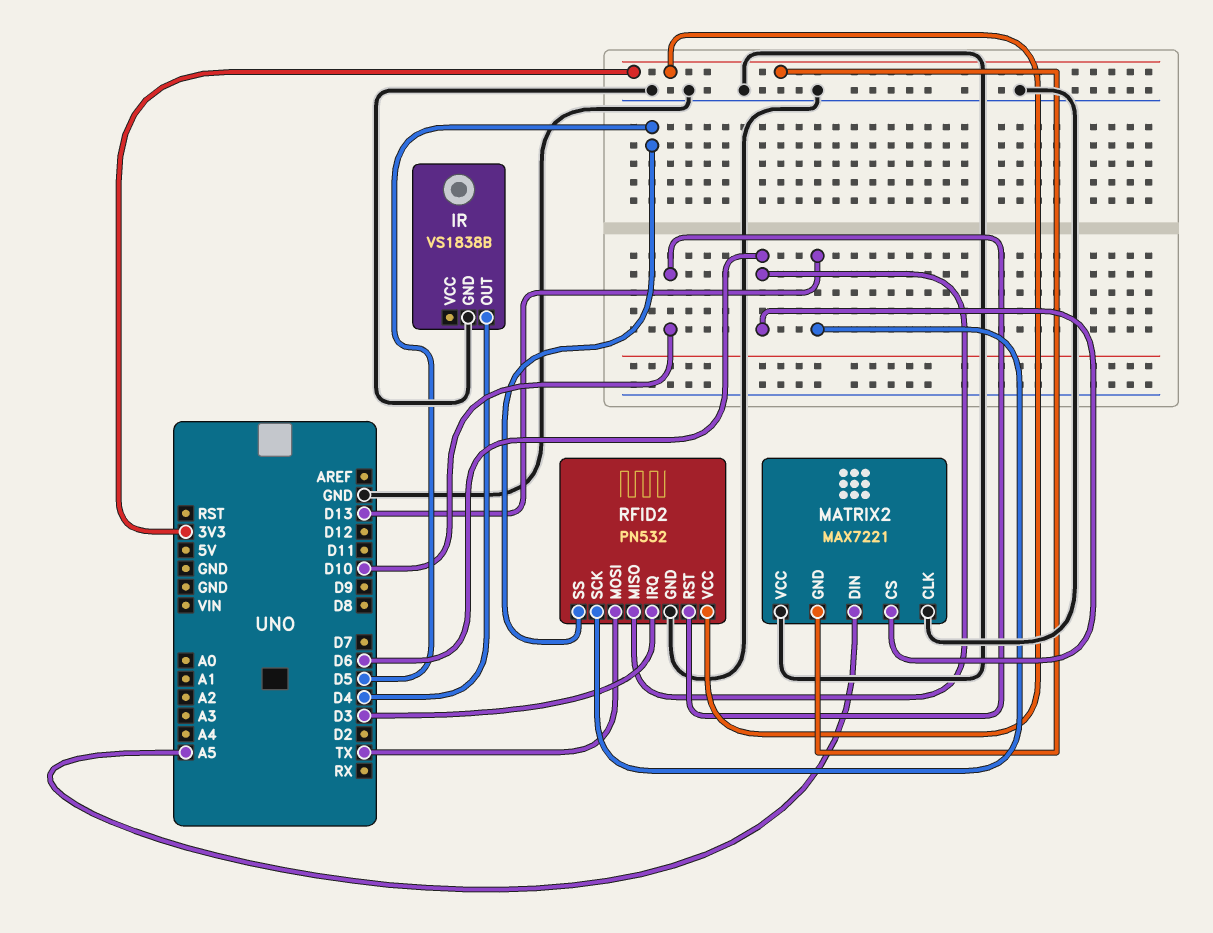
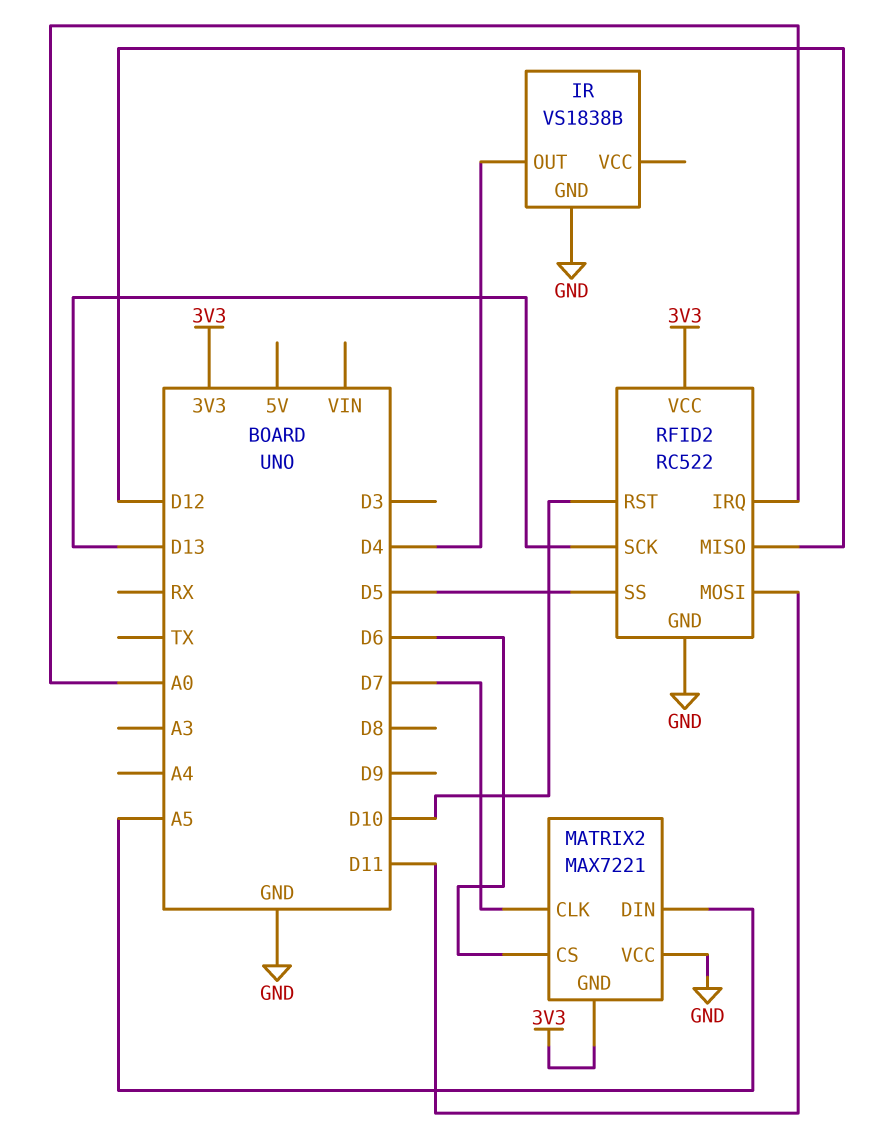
MATRIX2 pin CLK: GND -> D7
RFID2: PN532 -> RC522
RFID2 pin IRQ: D3 -> A0
RFID2 pin MISO: D6 -> D12
RFID2 pin MOSI: TX -> D11

